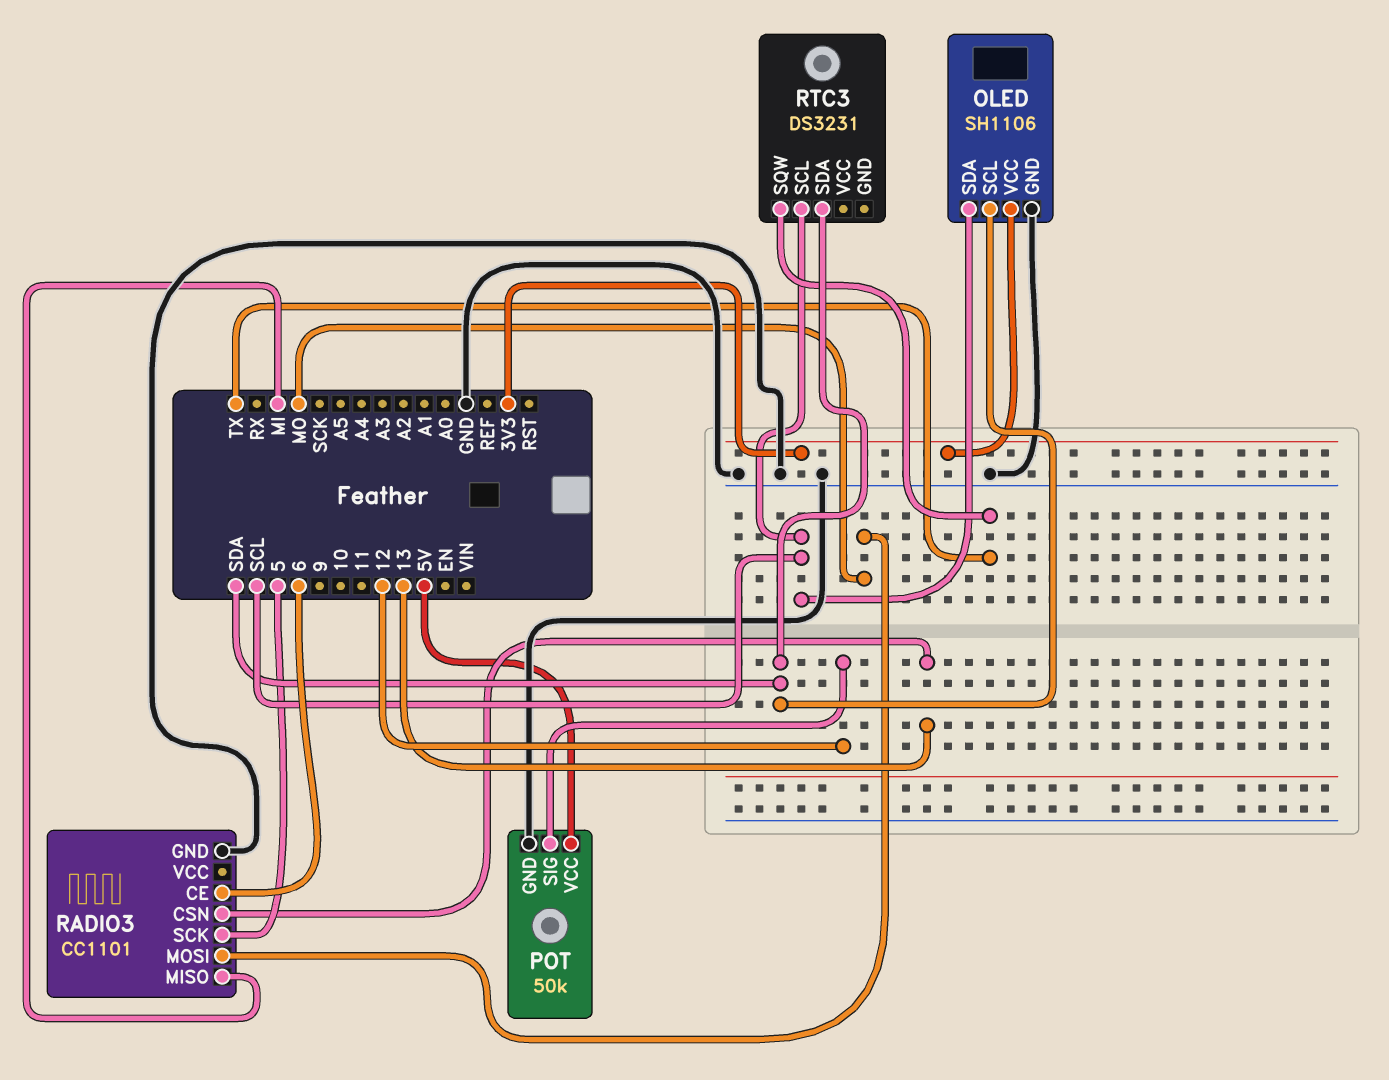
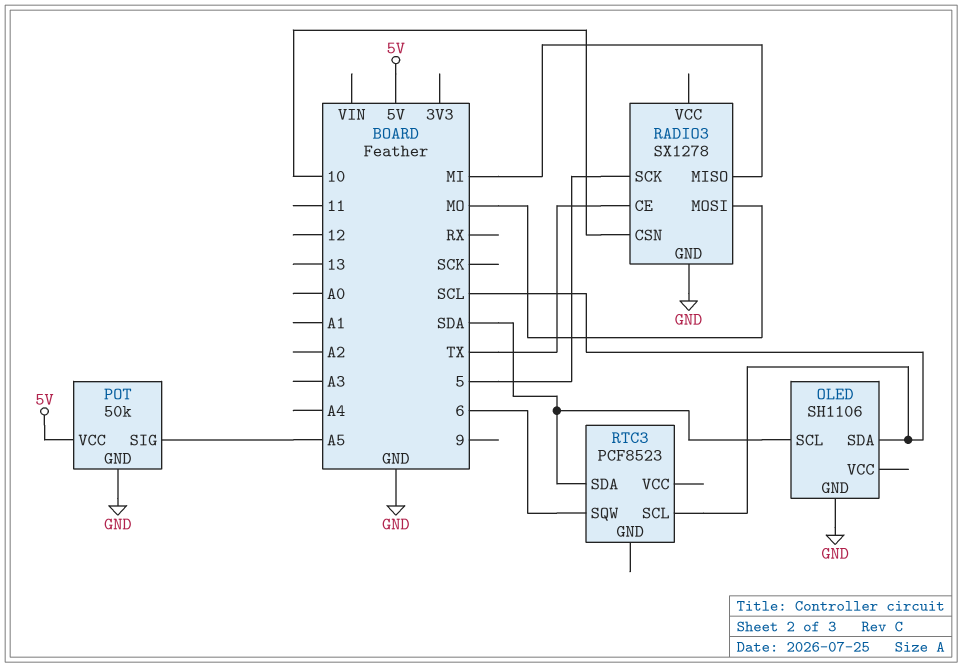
OLED pin VCC: 3V3 -> none
POT pin SIG: 12 -> A5
RADIO3: CC1101 -> SX1278
RADIO3 pin CE: 6 -> TX
RADIO3 pin CSN: 13 -> 10
RTC3: DS3231 -> PCF8523
RTC3 pin SQW: TX -> 6

